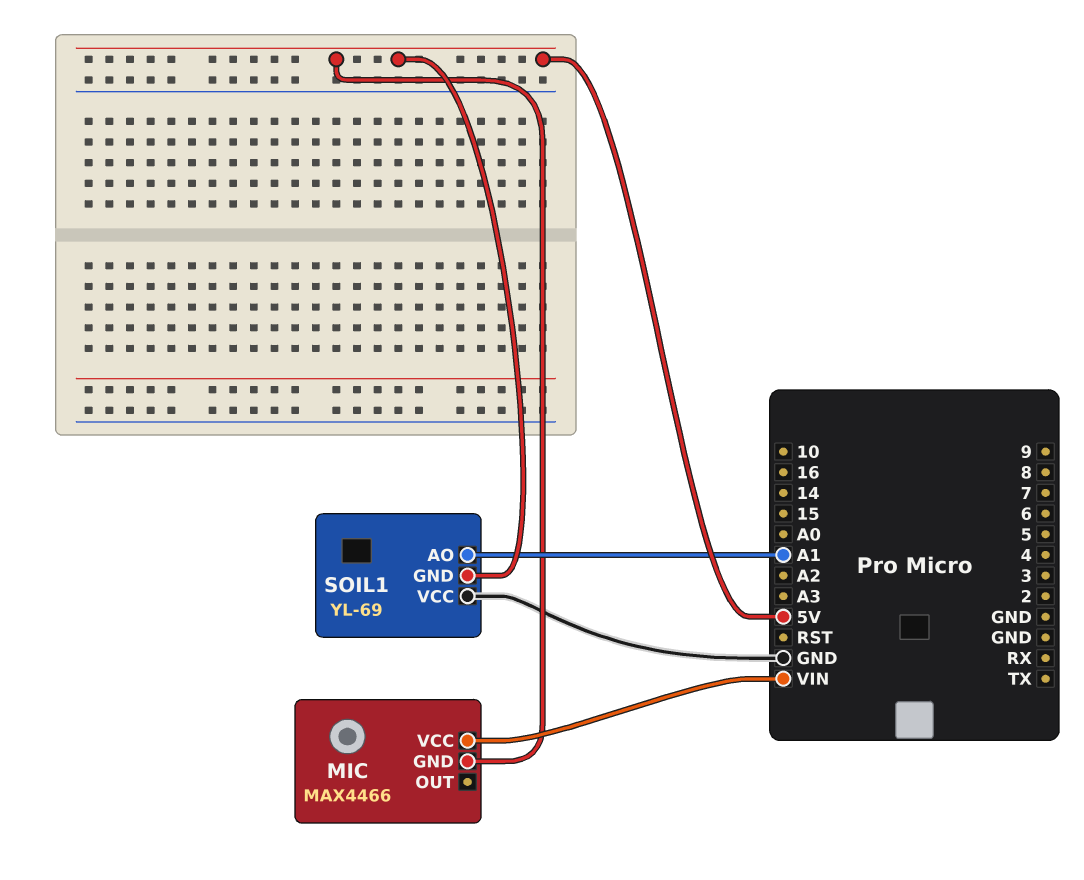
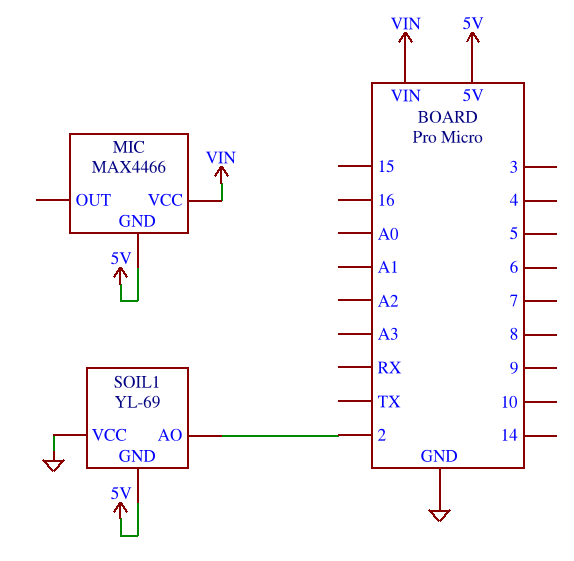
SOIL1 pin AO: A1 -> 2

